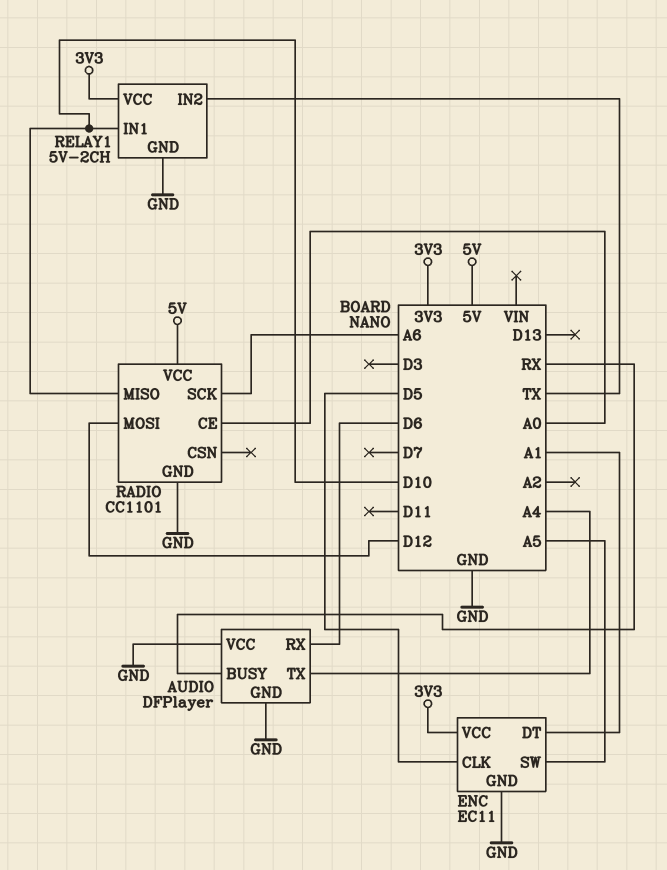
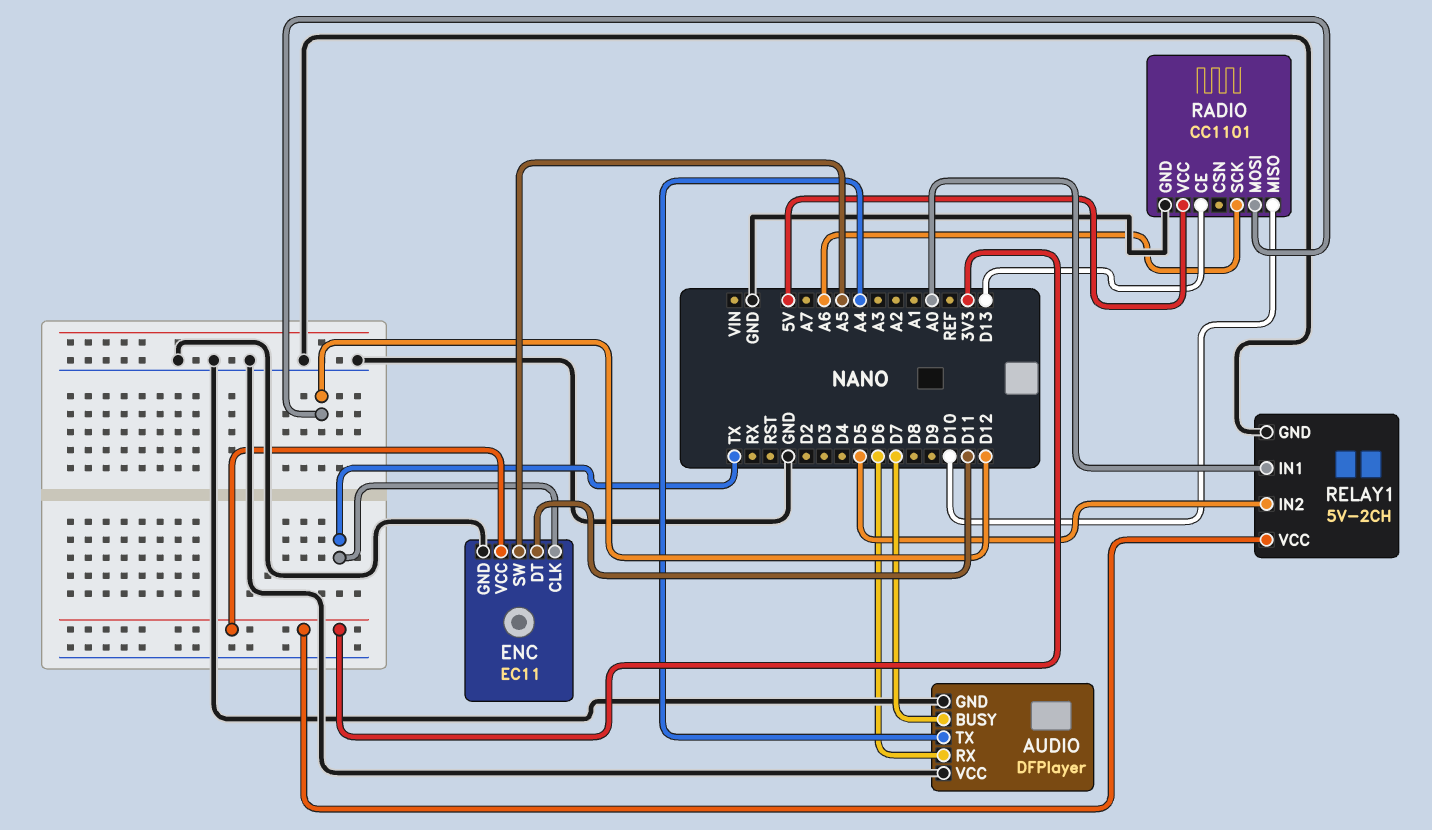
AUDIO pin BUSY: RX -> D7
ENC pin CLK: D5 -> TX
ENC pin DT: A1 -> D11
RADIO pin CE: A0 -> D13
RELAY1 pin IN1: D10 -> A0
RELAY1 pin IN2: TX -> D5

